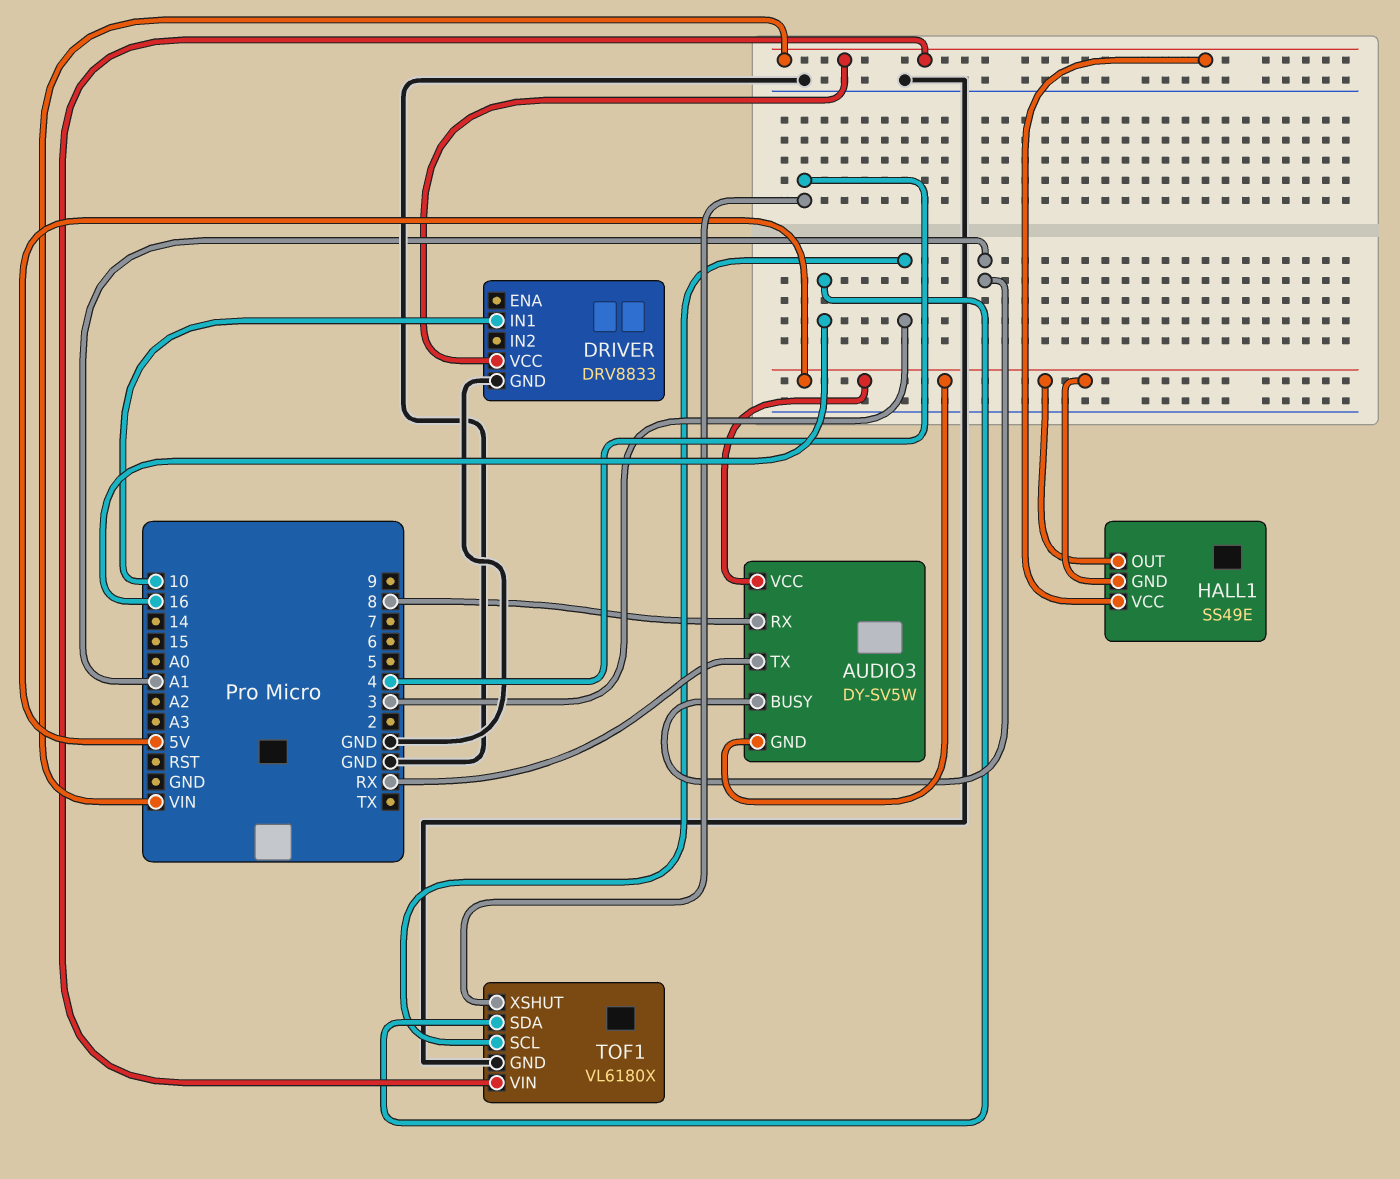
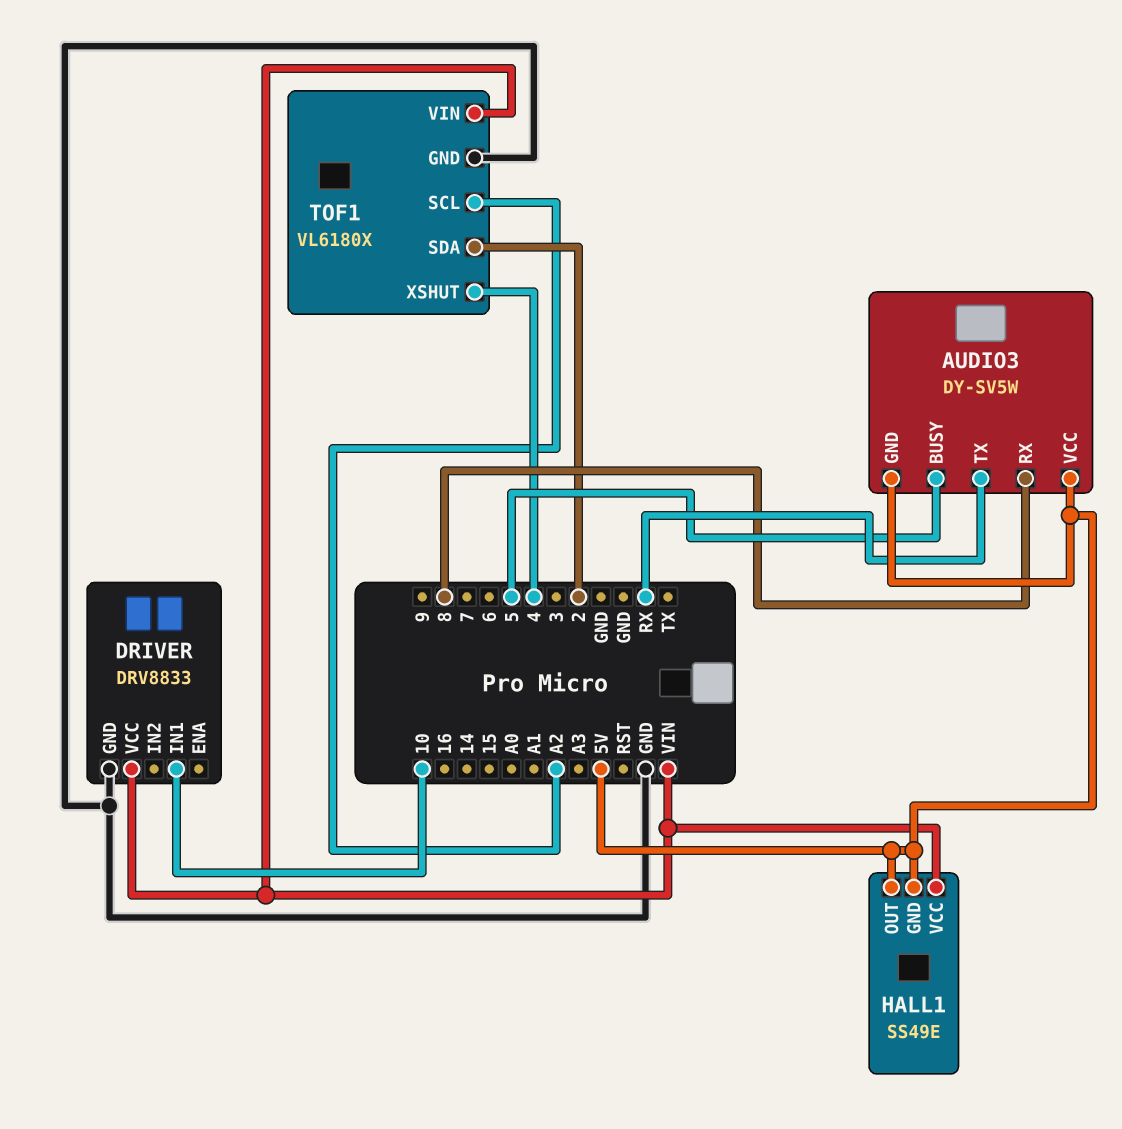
AUDIO3 pin BUSY: A1 -> 5
TOF1 pin SCL: 3 -> A2
TOF1 pin SDA: 16 -> 2

